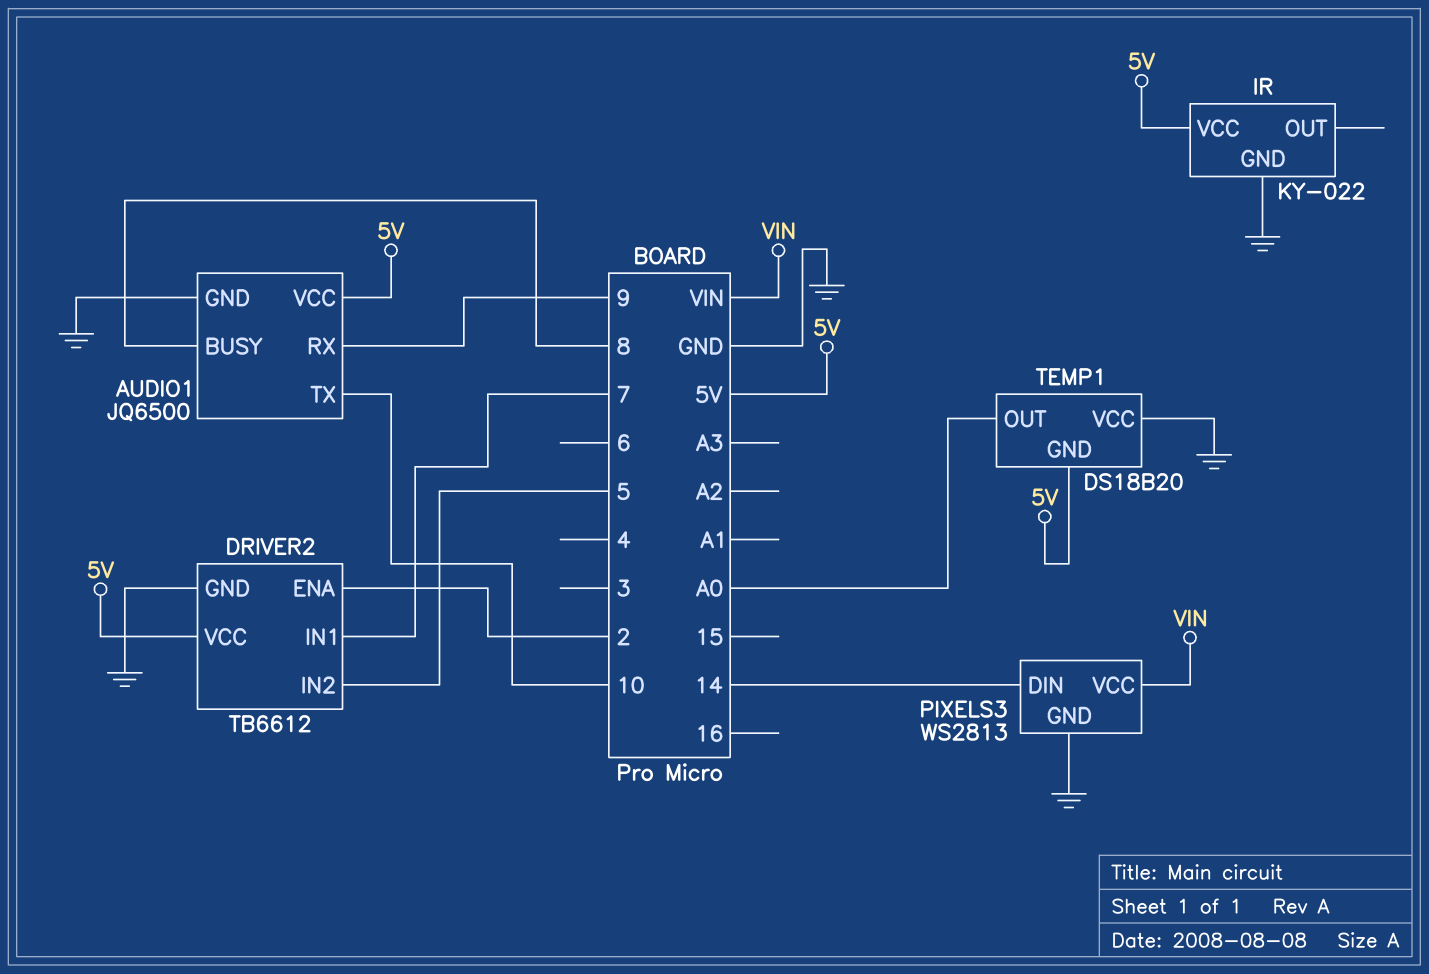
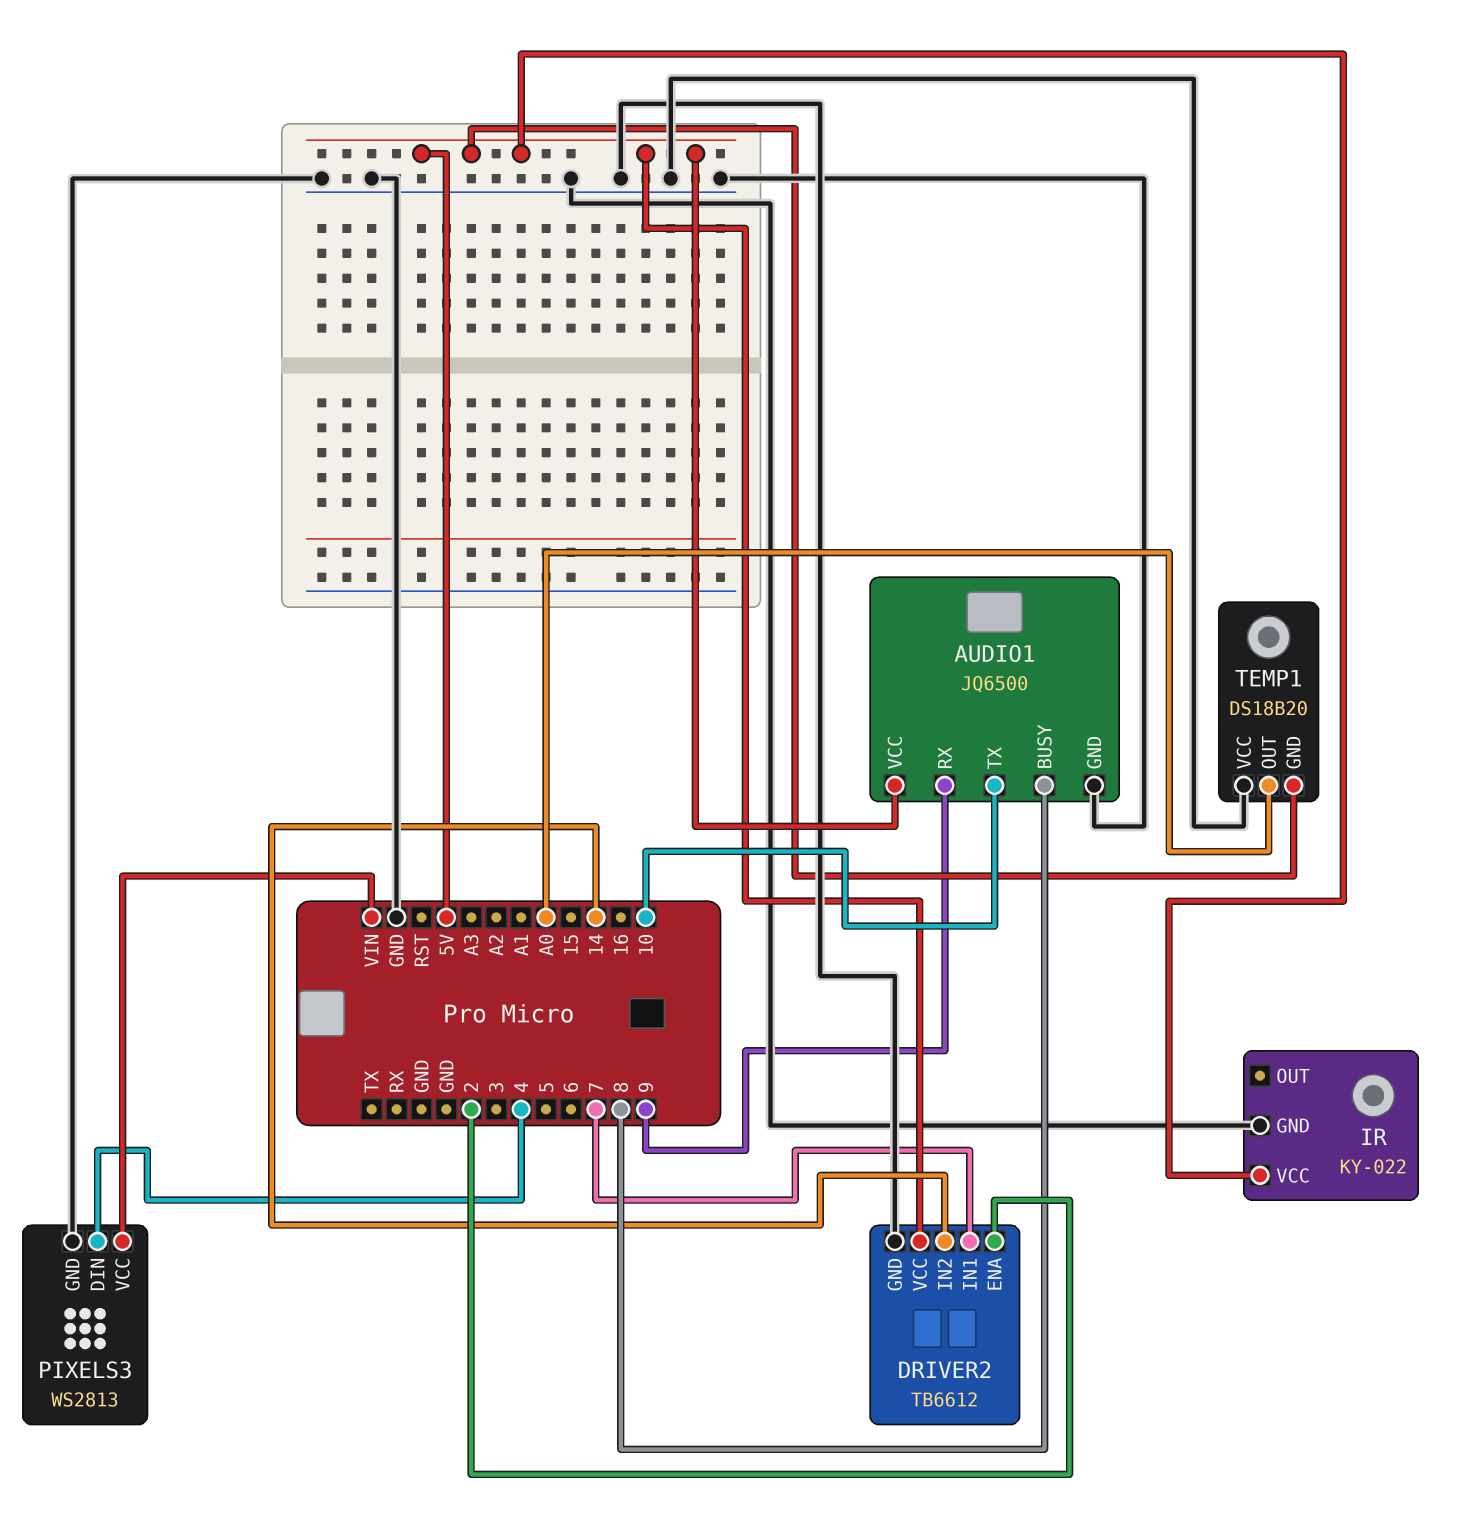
DRIVER2 pin IN2: 5 -> 14
PIXELS3 pin DIN: 14 -> 4

